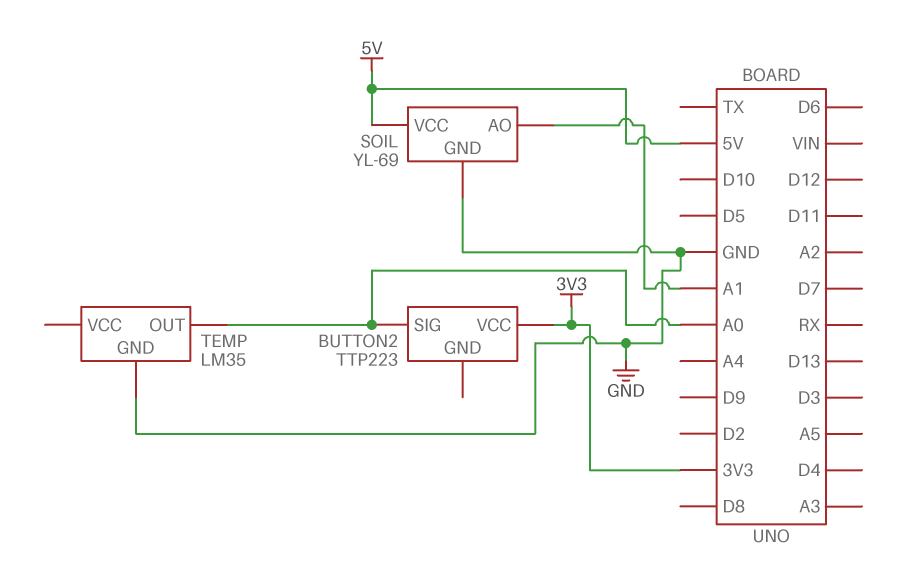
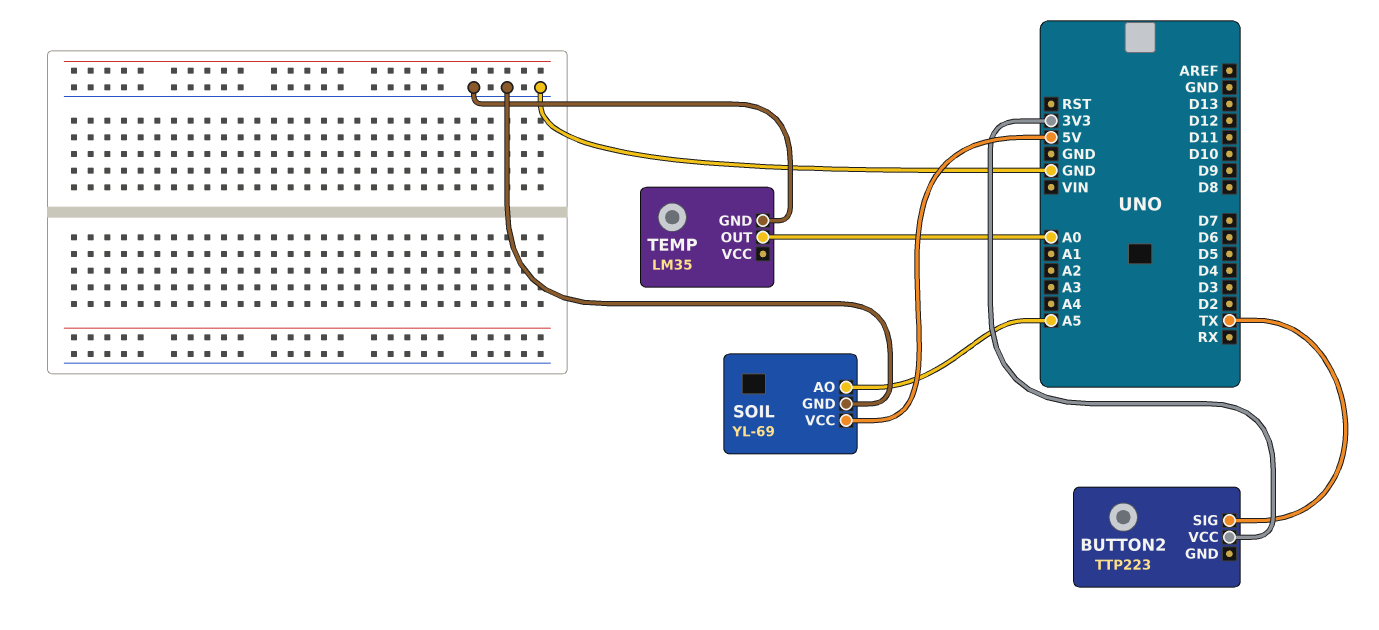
BUTTON2 pin SIG: A0 -> TX
SOIL pin AO: A1 -> A5

